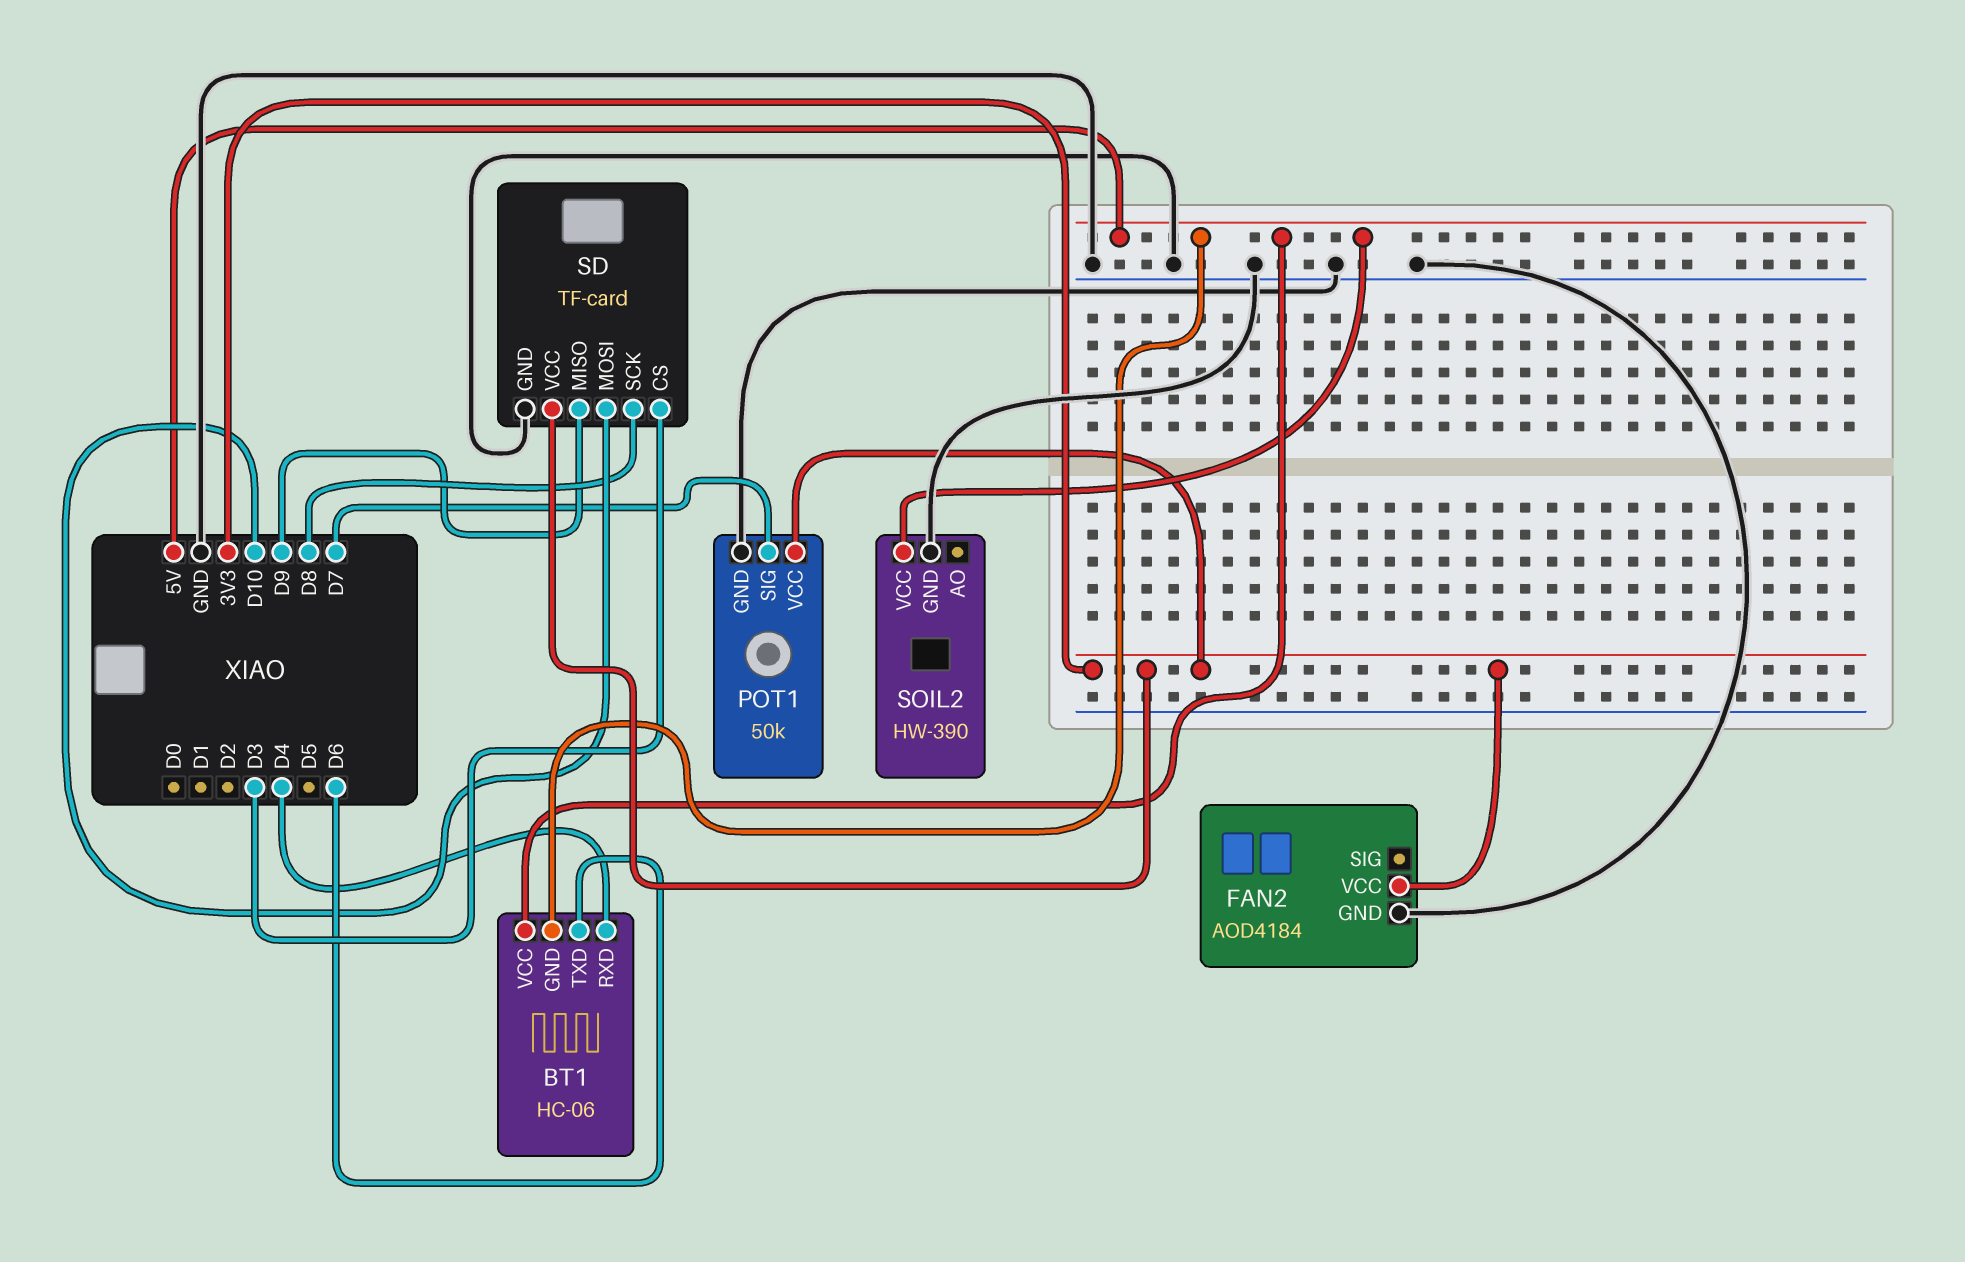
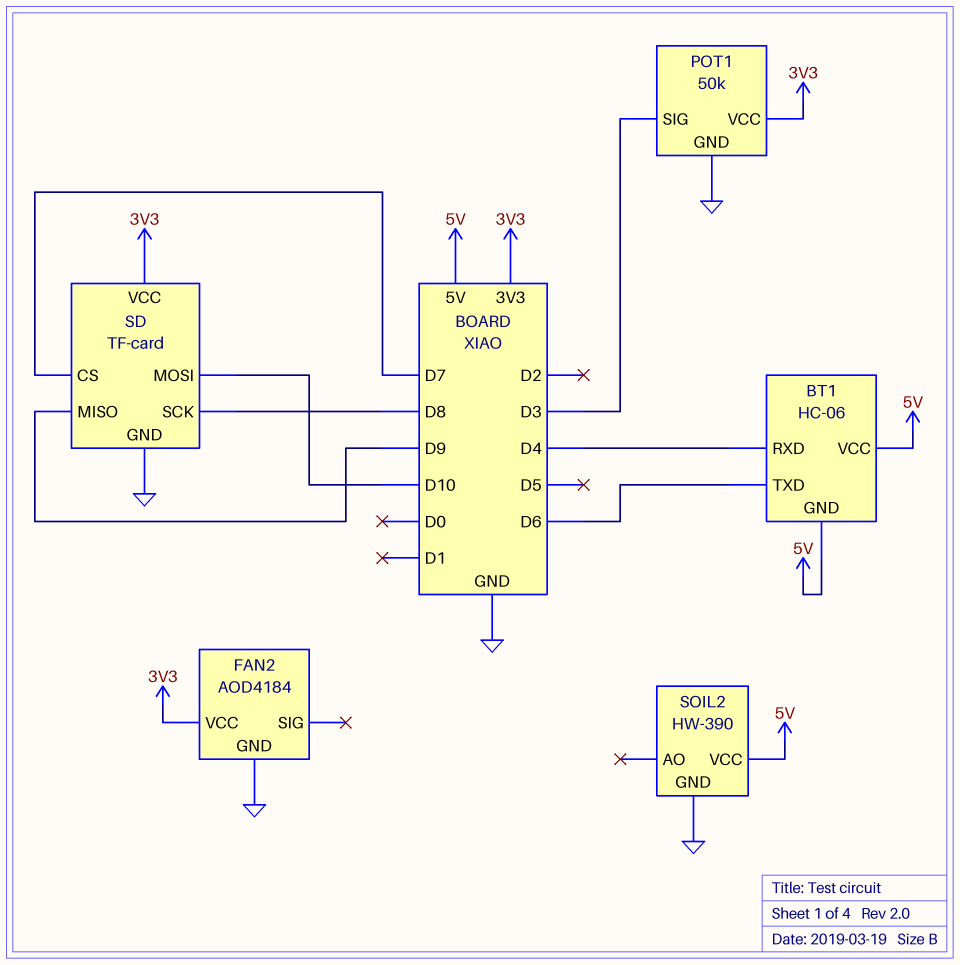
POT1 pin SIG: D7 -> D3
SD pin CS: D3 -> D7

